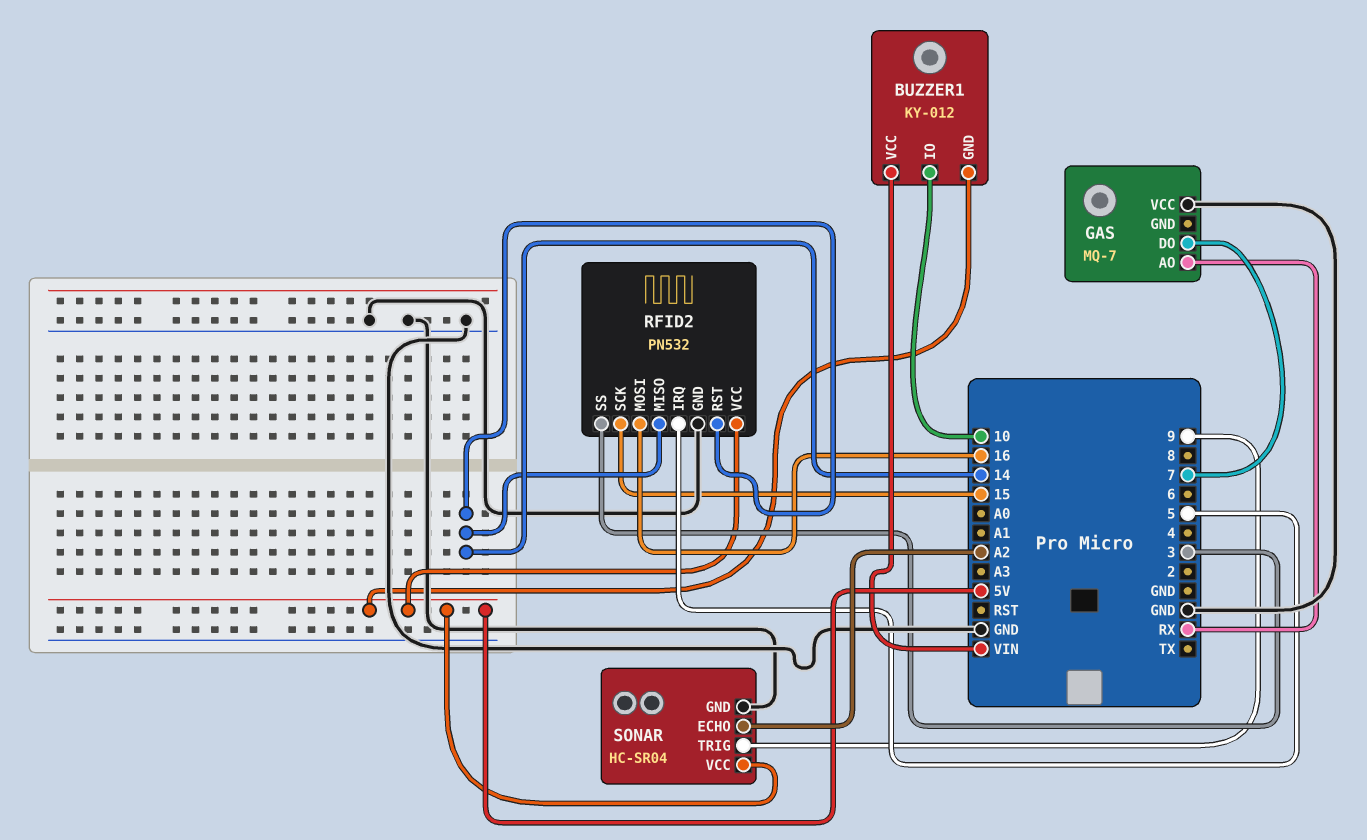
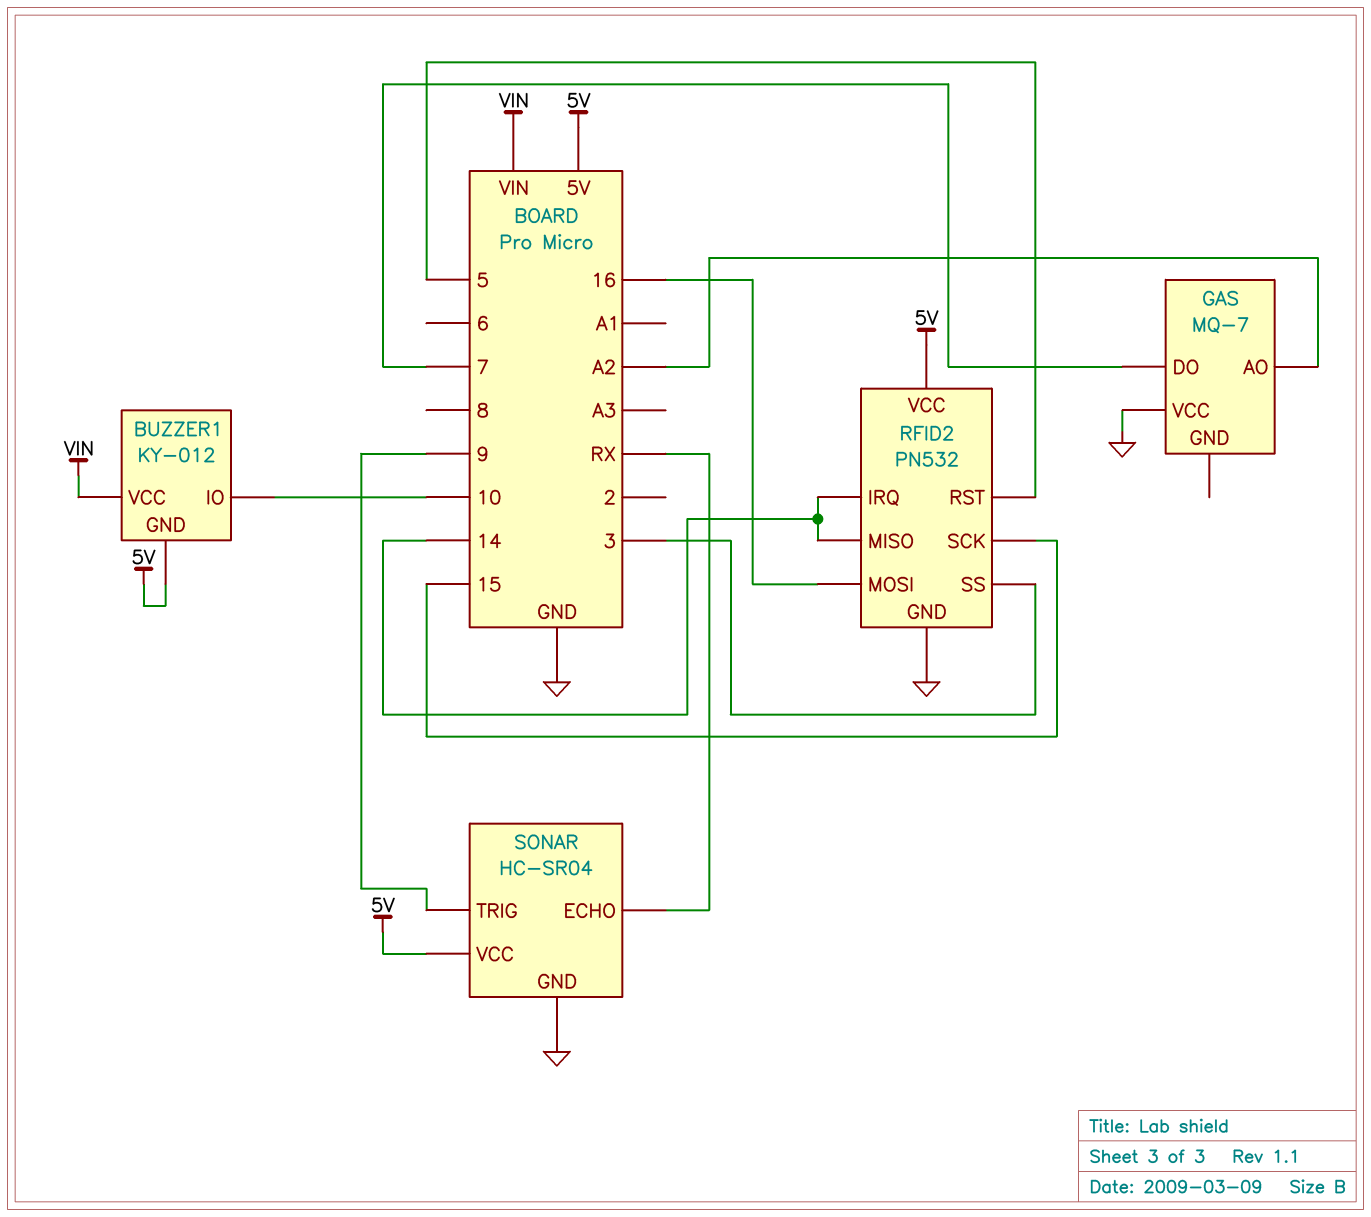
GAS pin AO: RX -> A2
RFID2 pin IRQ: 5 -> 14
RFID2 pin RST: 14 -> 5
SONAR pin ECHO: A2 -> RX

